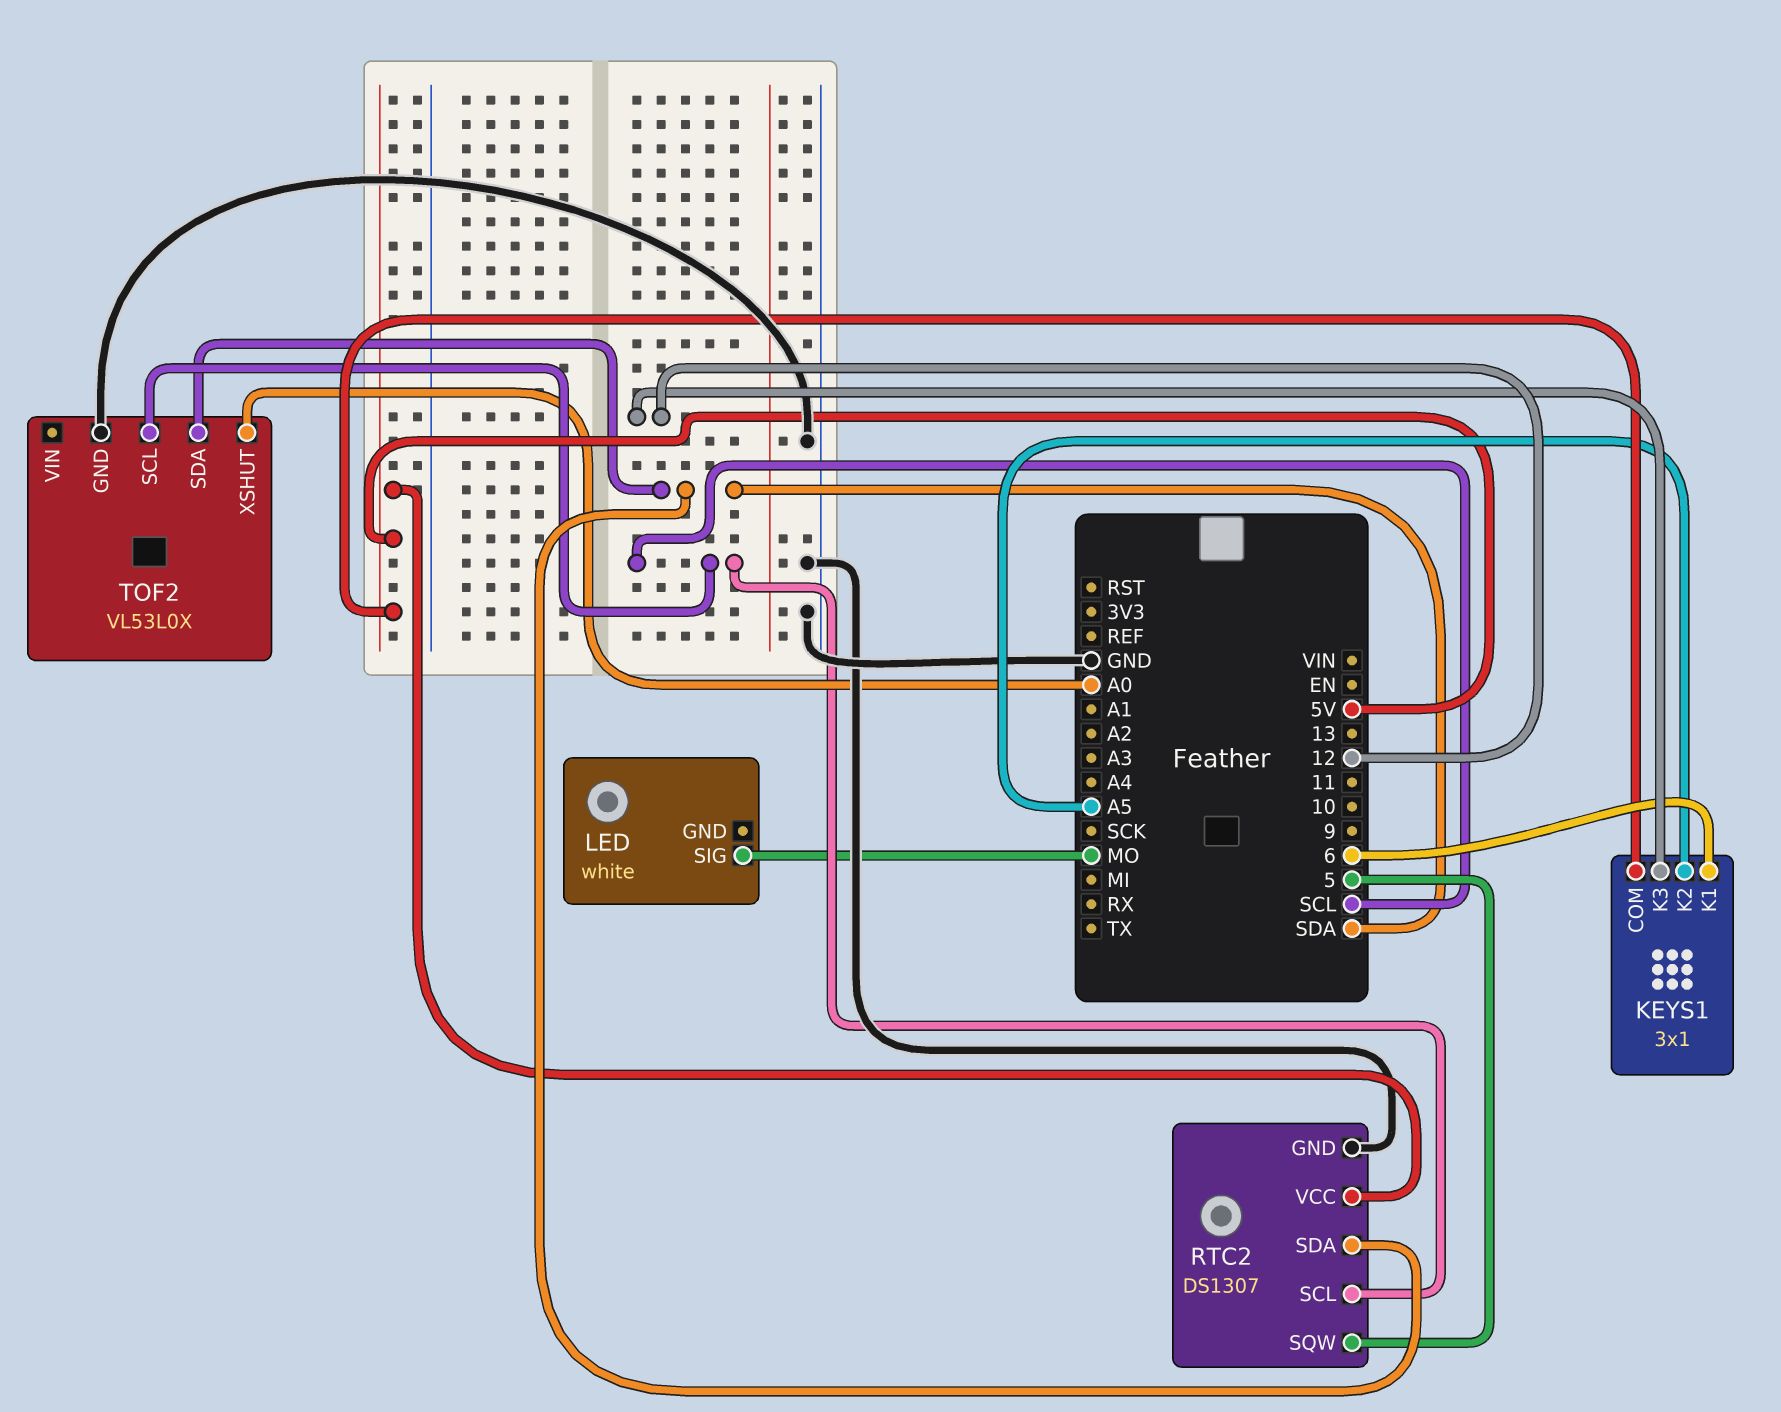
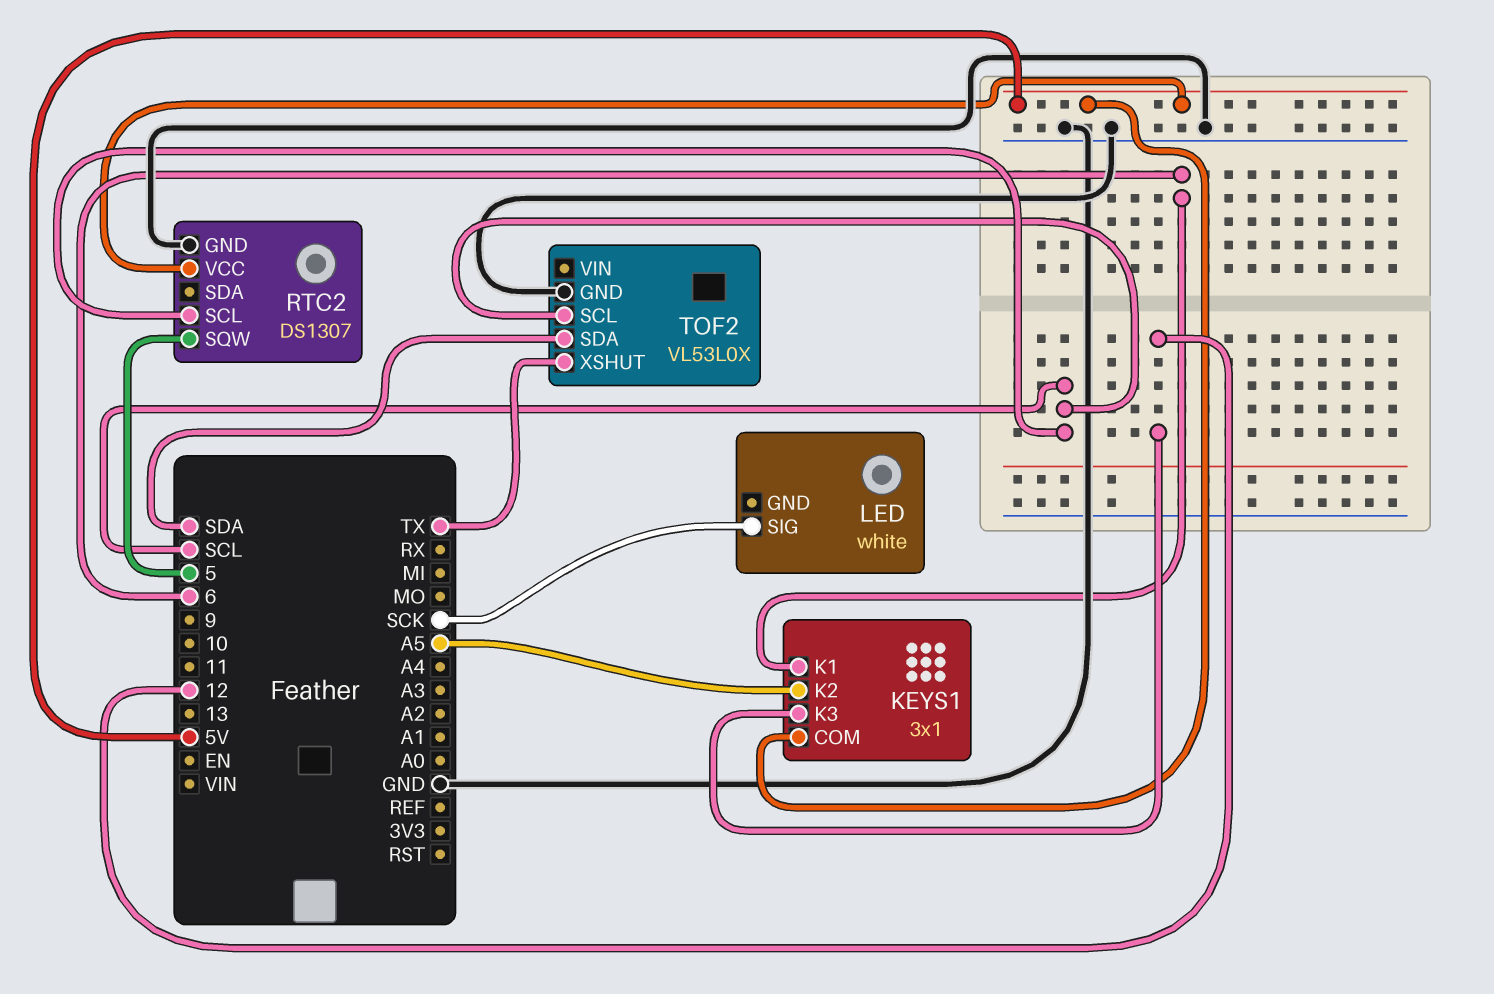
LED pin SIG: MO -> SCK
RTC2 pin SDA: SDA -> none
TOF2 pin XSHUT: A0 -> TX

